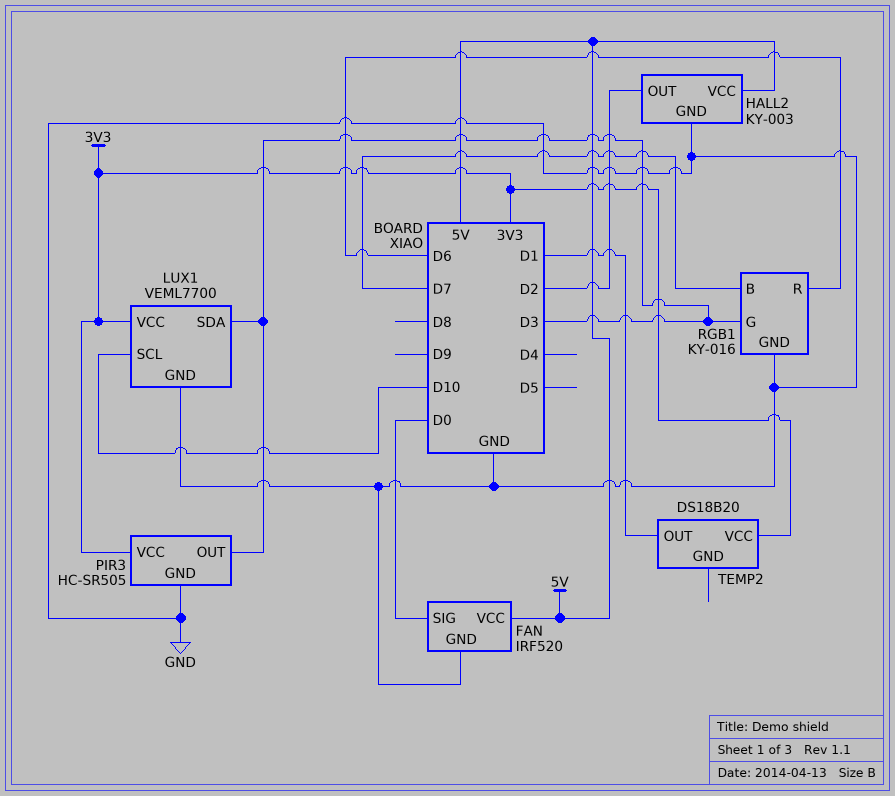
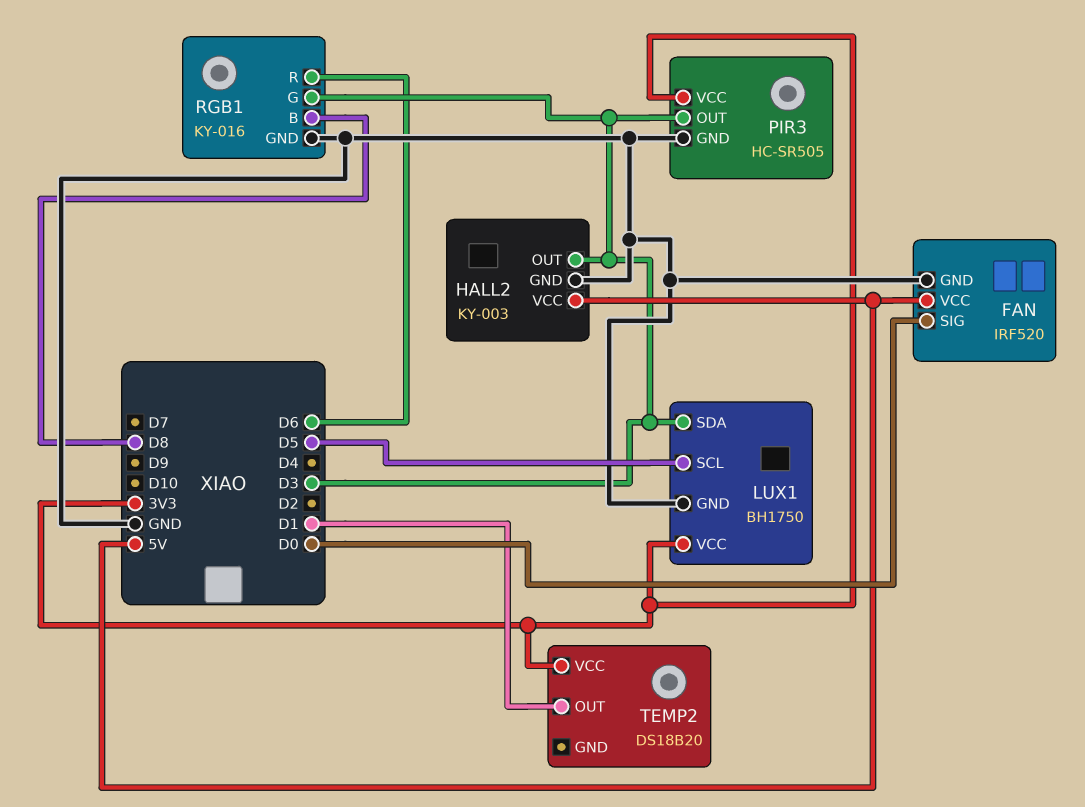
HALL2 pin OUT: D2 -> D3
LUX1: VEML7700 -> BH1750
LUX1 pin SCL: D10 -> D5
RGB1 pin B: D7 -> D8

